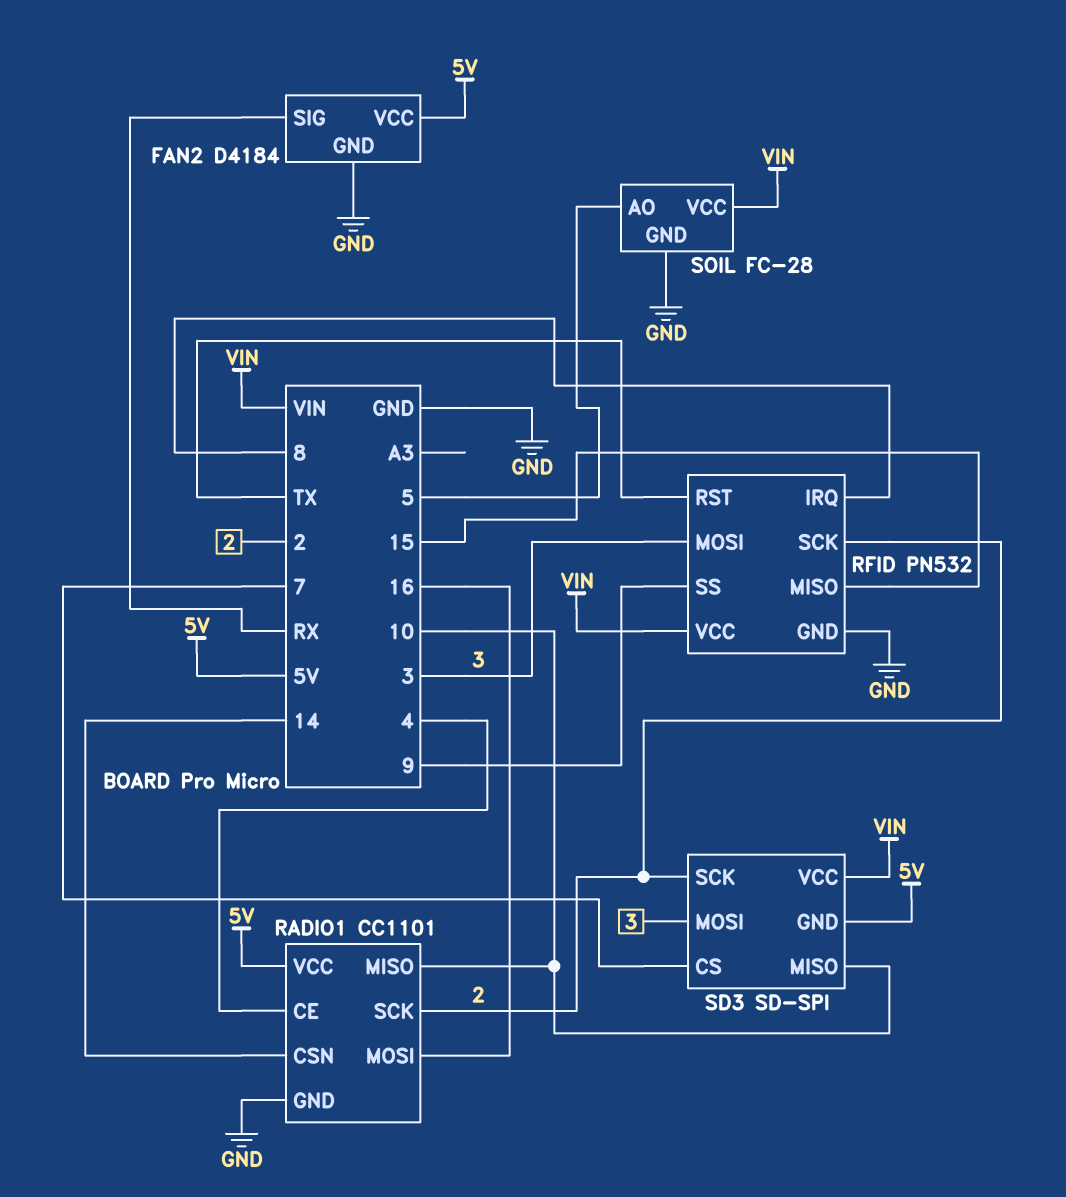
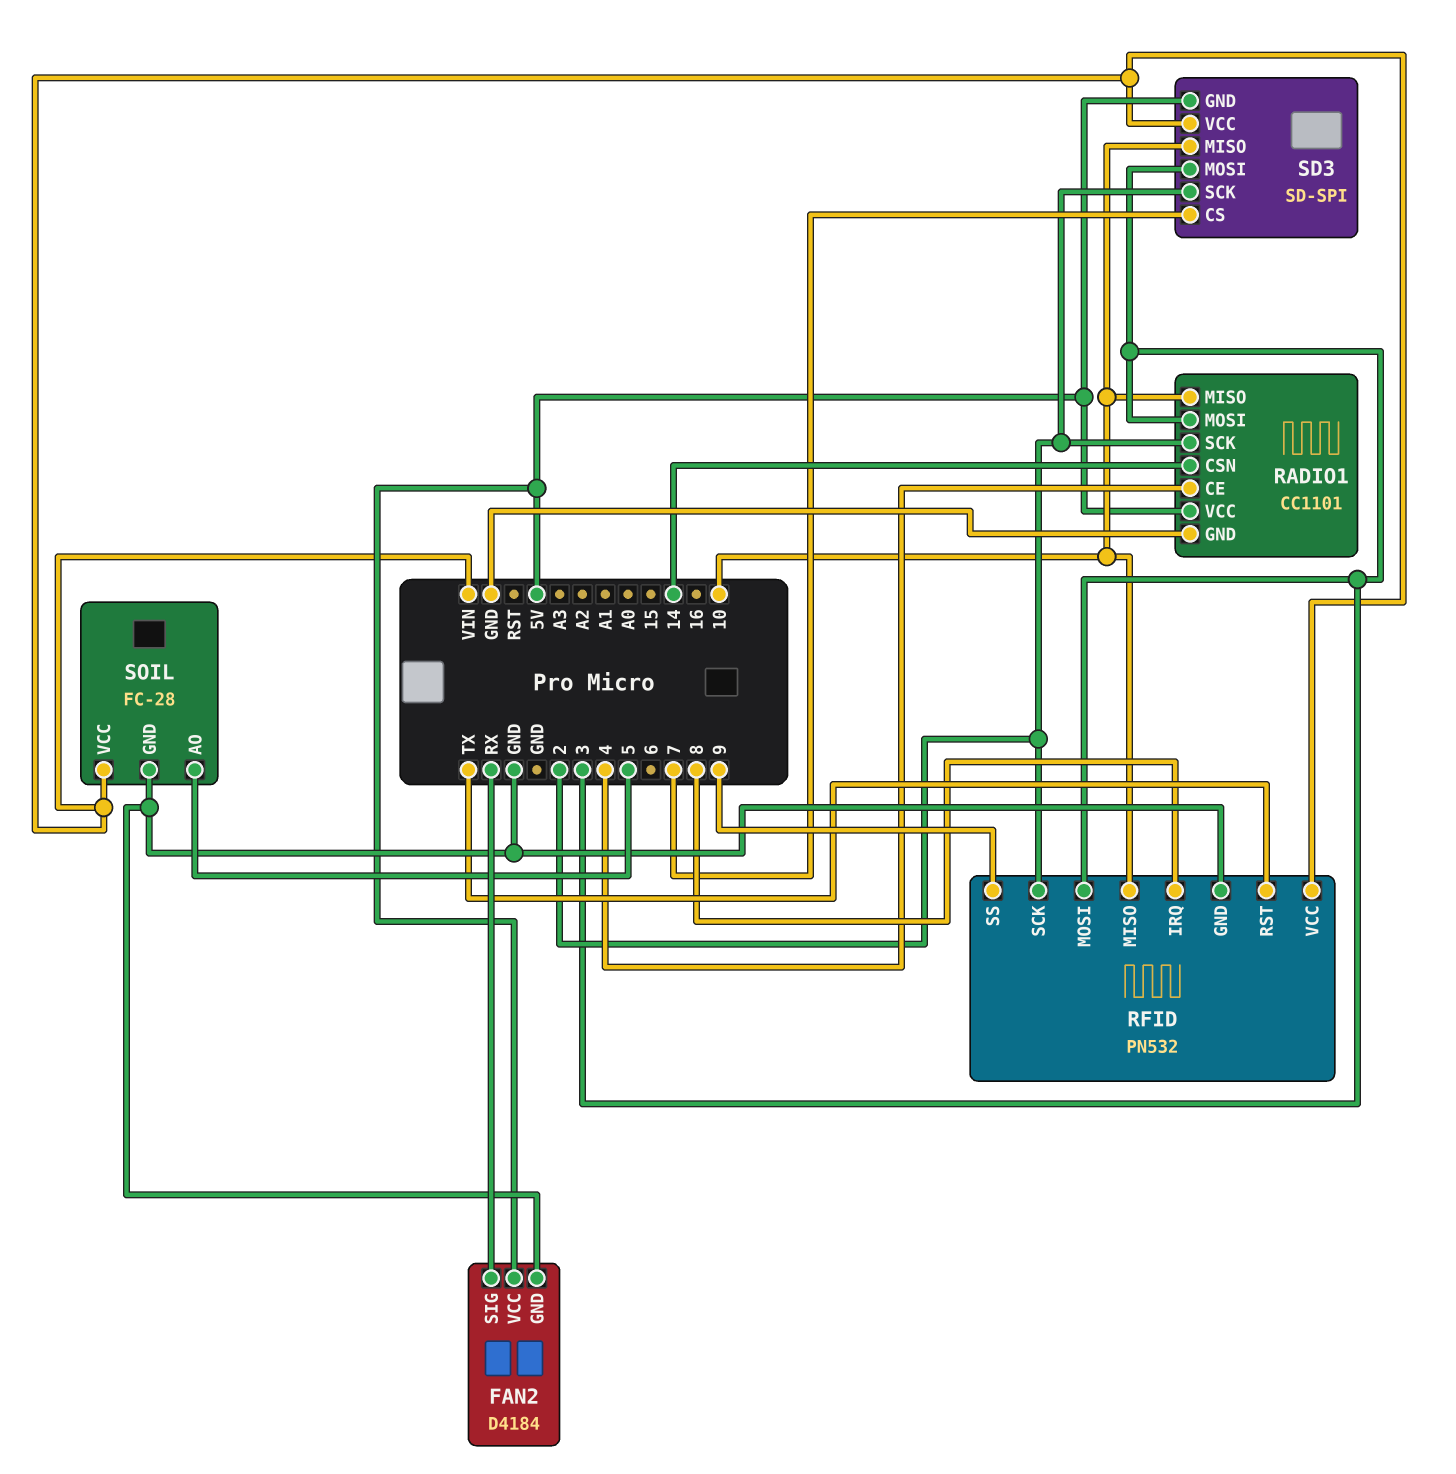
RADIO1 pin MOSI: 16 -> 3
RFID pin MISO: 15 -> 10

